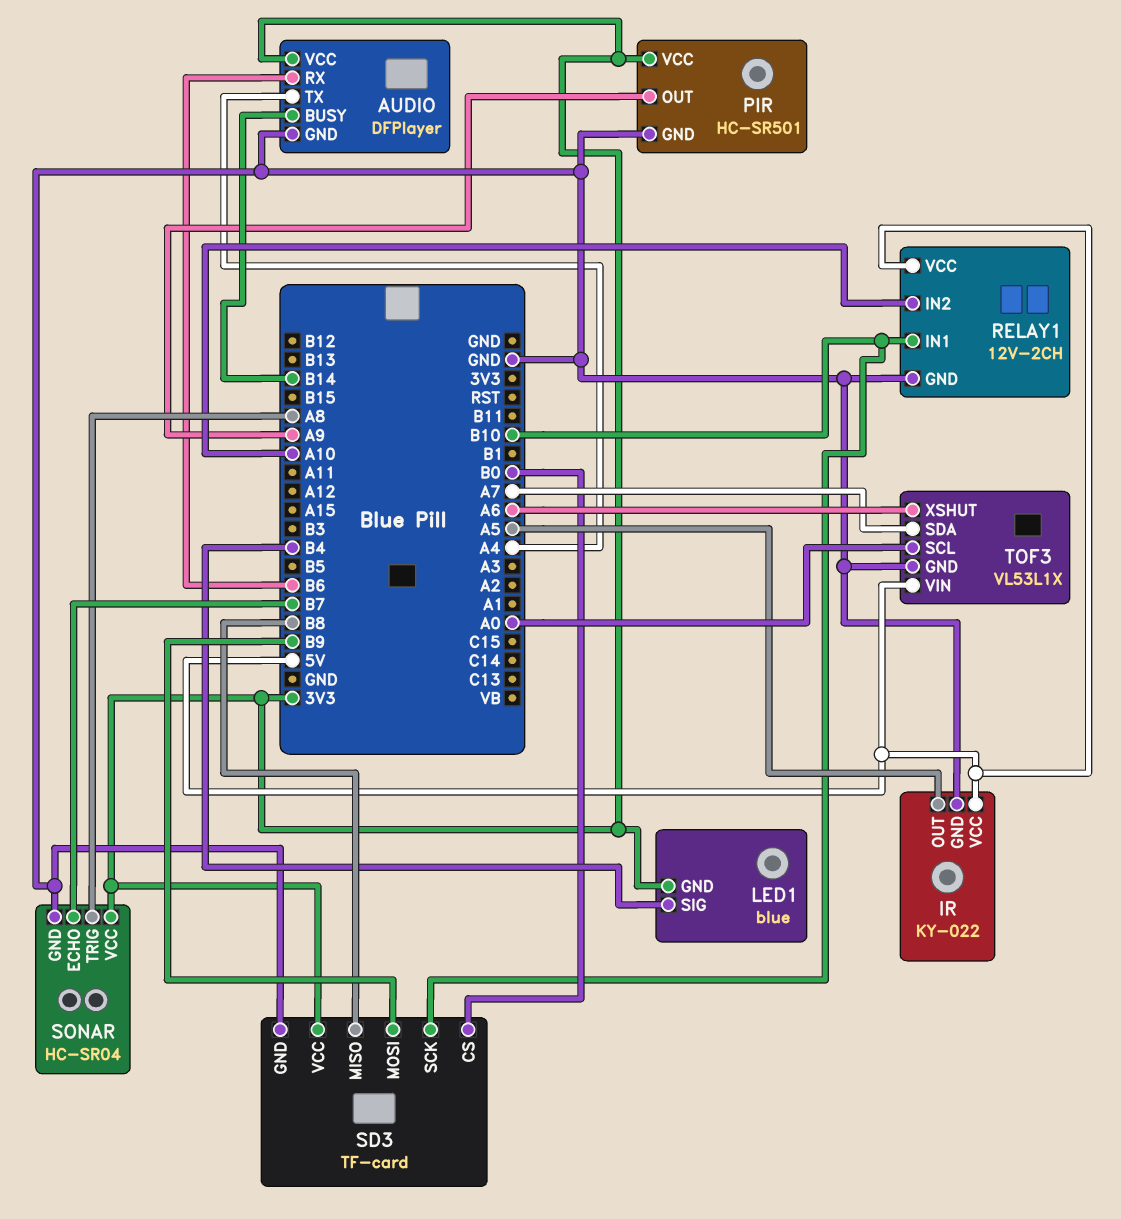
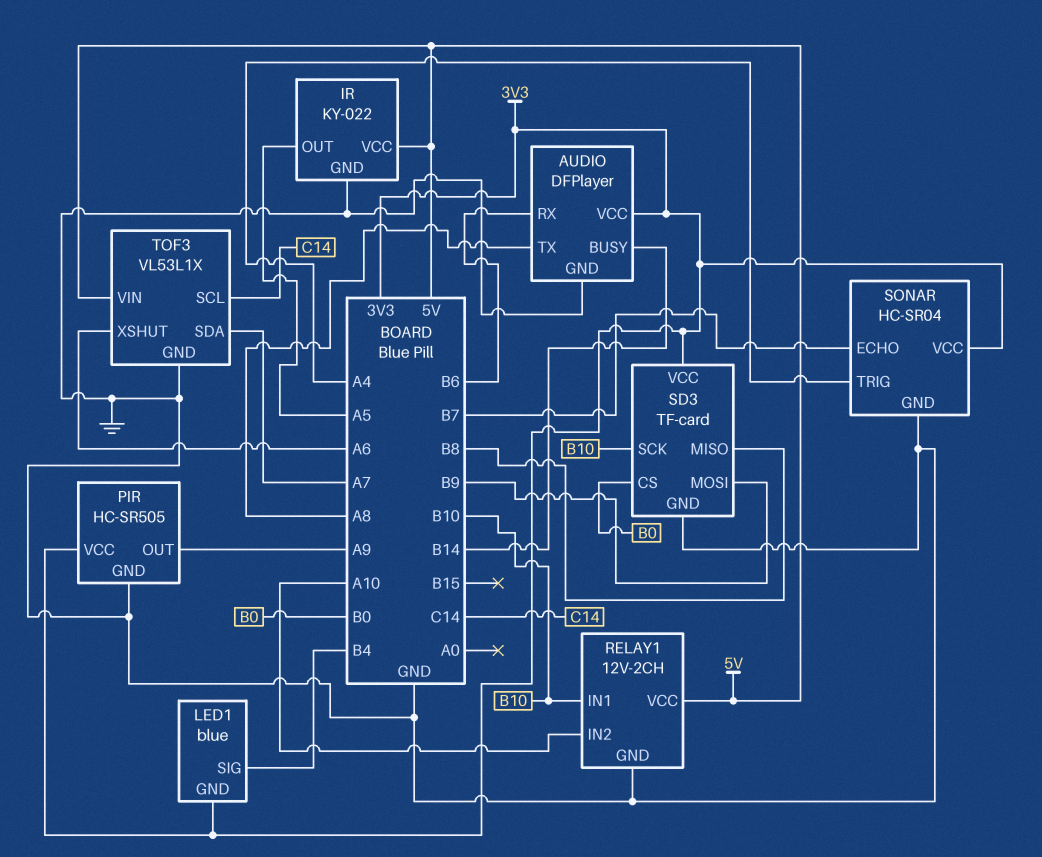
AUDIO pin TX: A4 -> A8
PIR: HC-SR501 -> HC-SR505
SONAR pin TRIG: A8 -> A4
TOF3 pin SCL: A0 -> C14

